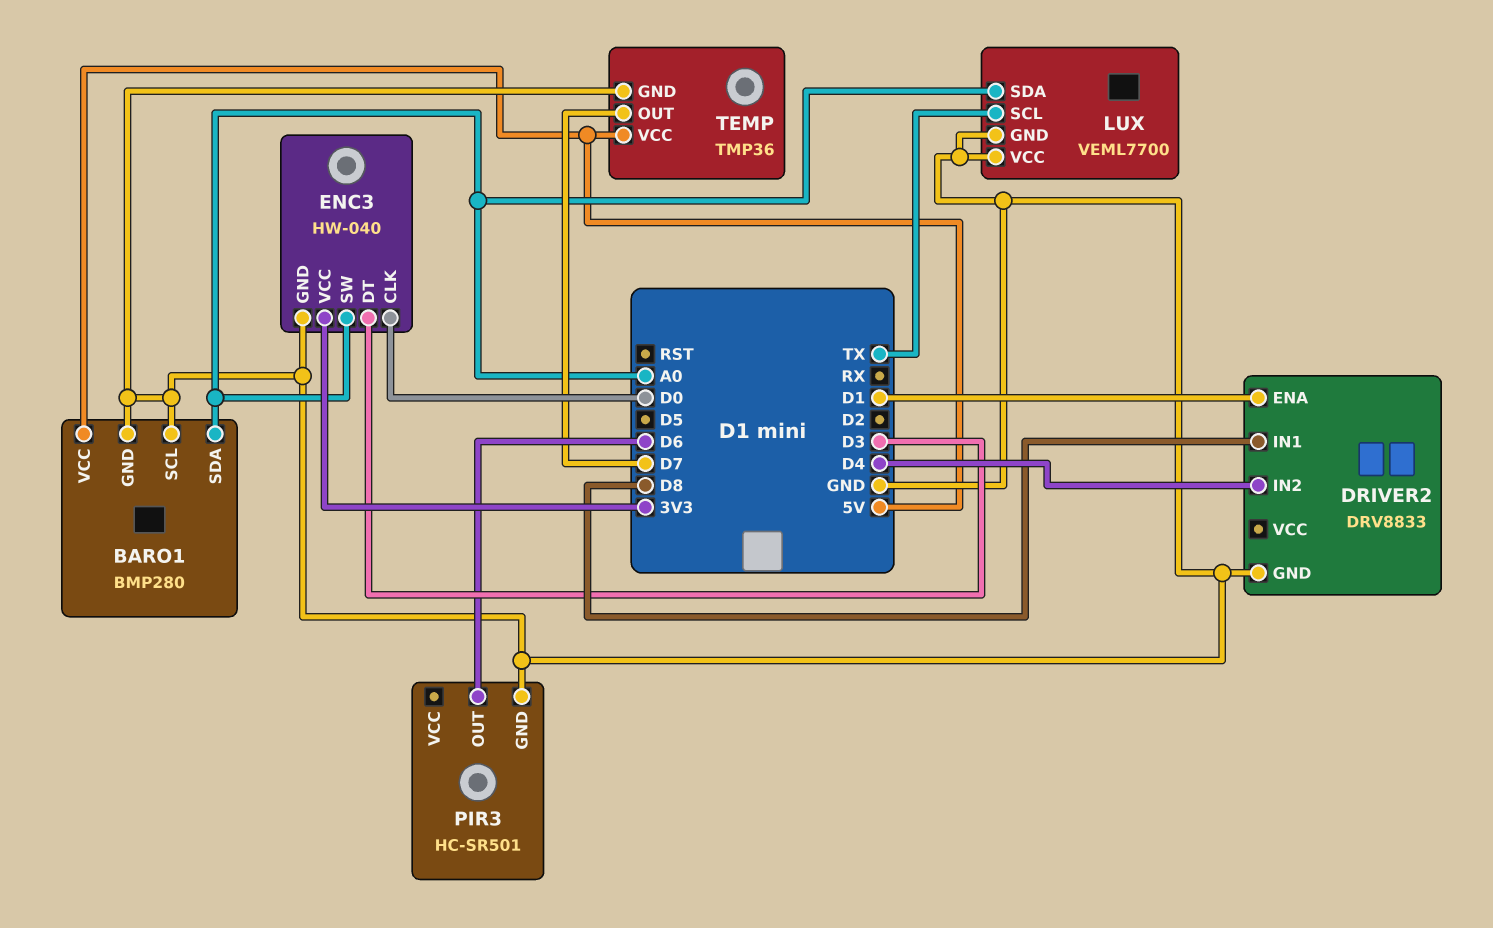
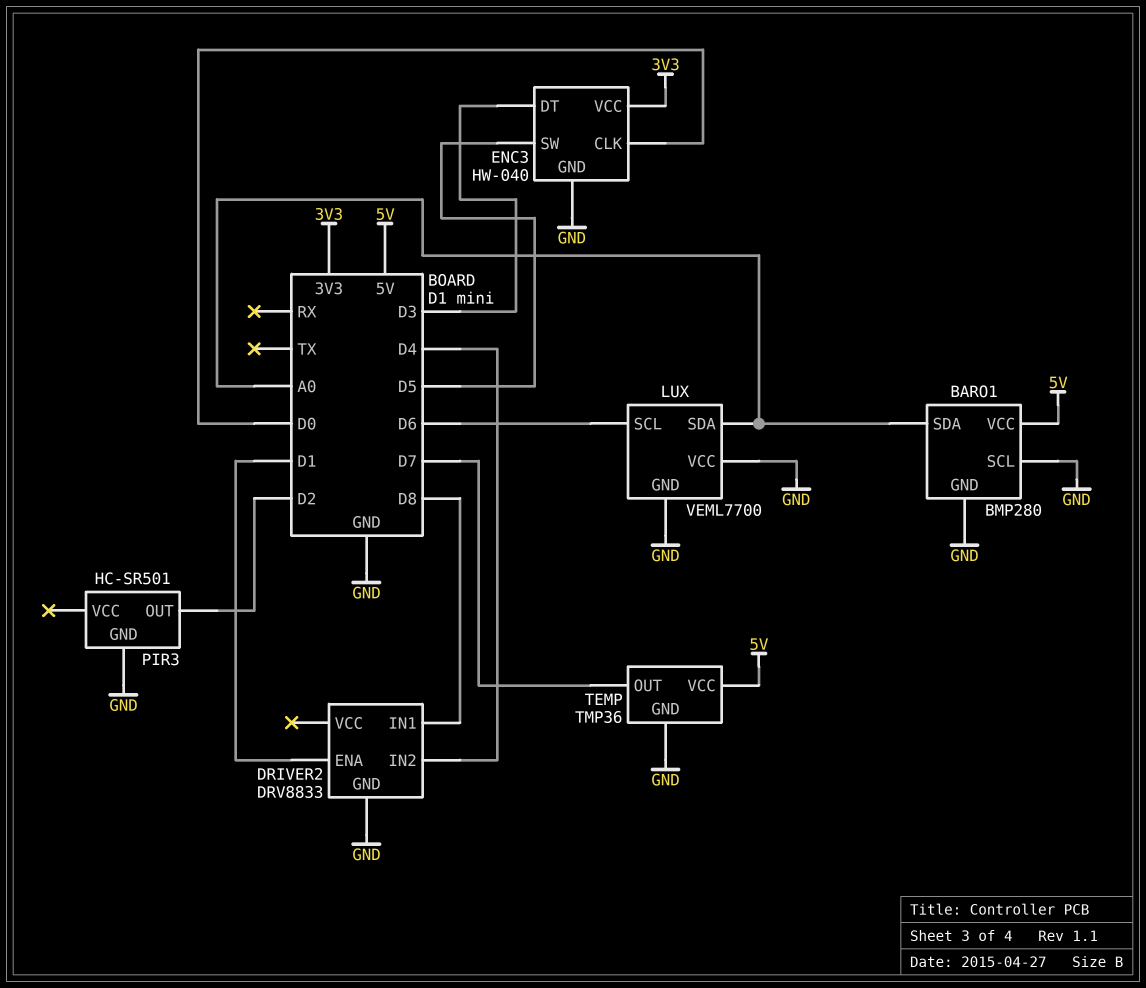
ENC3 pin SW: A0 -> D5
LUX pin SCL: TX -> D6
PIR3 pin OUT: D6 -> D2

